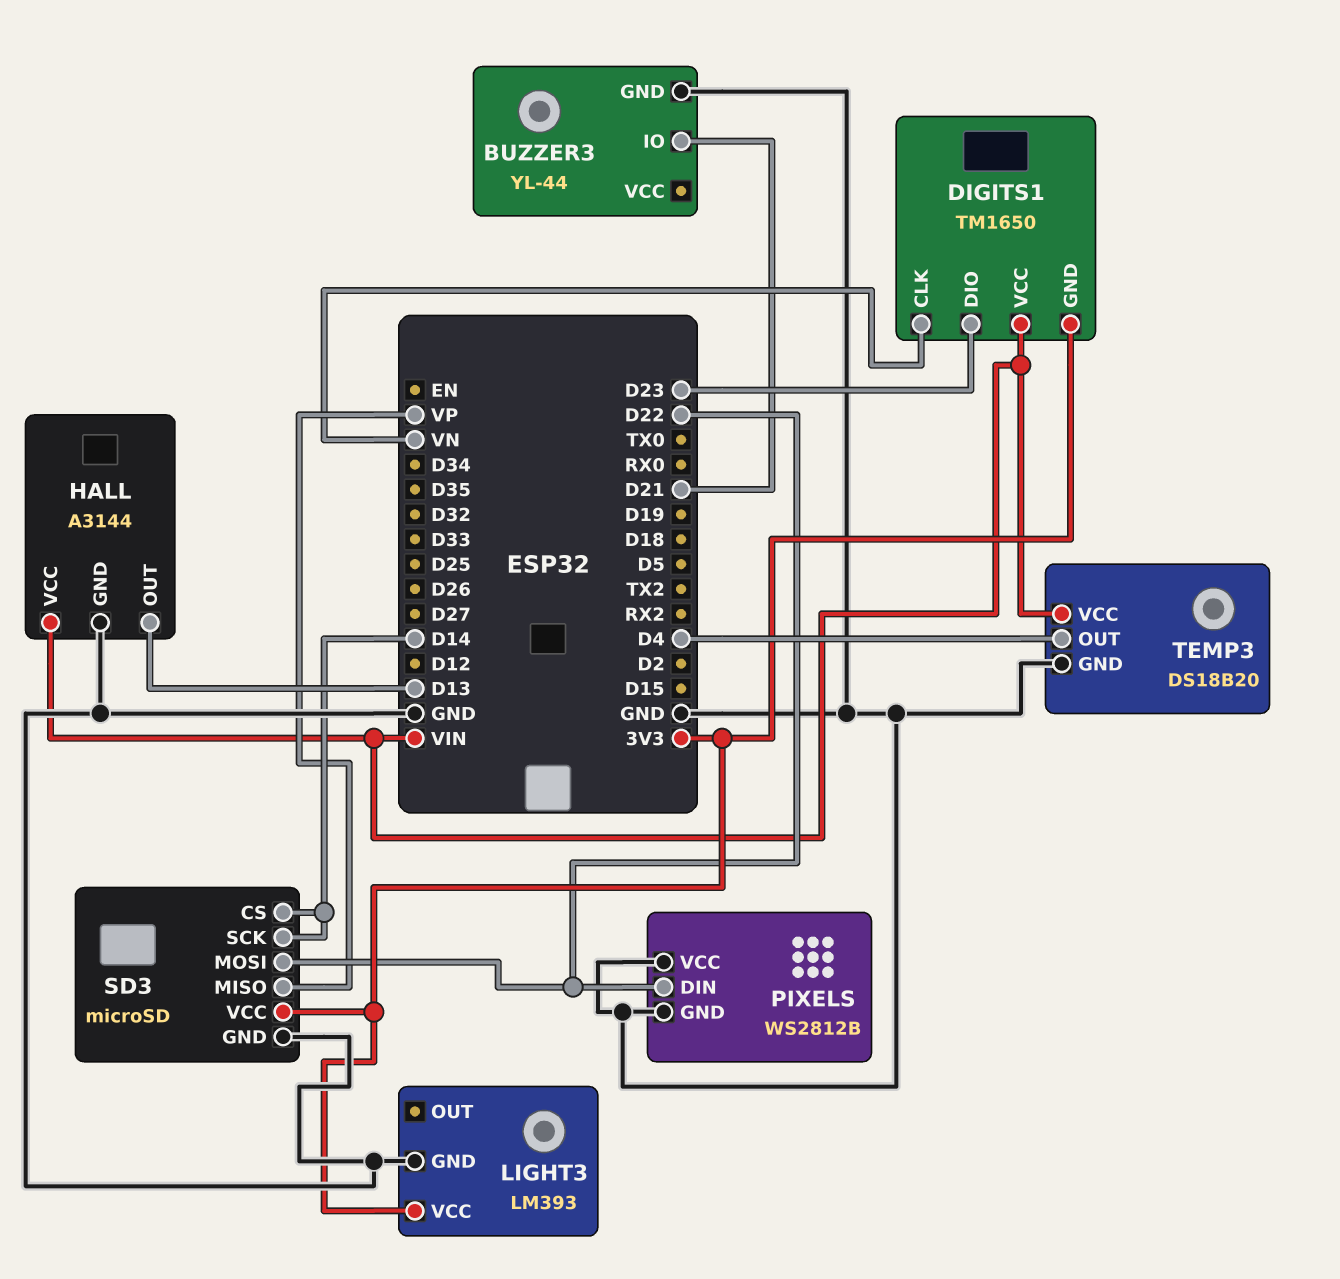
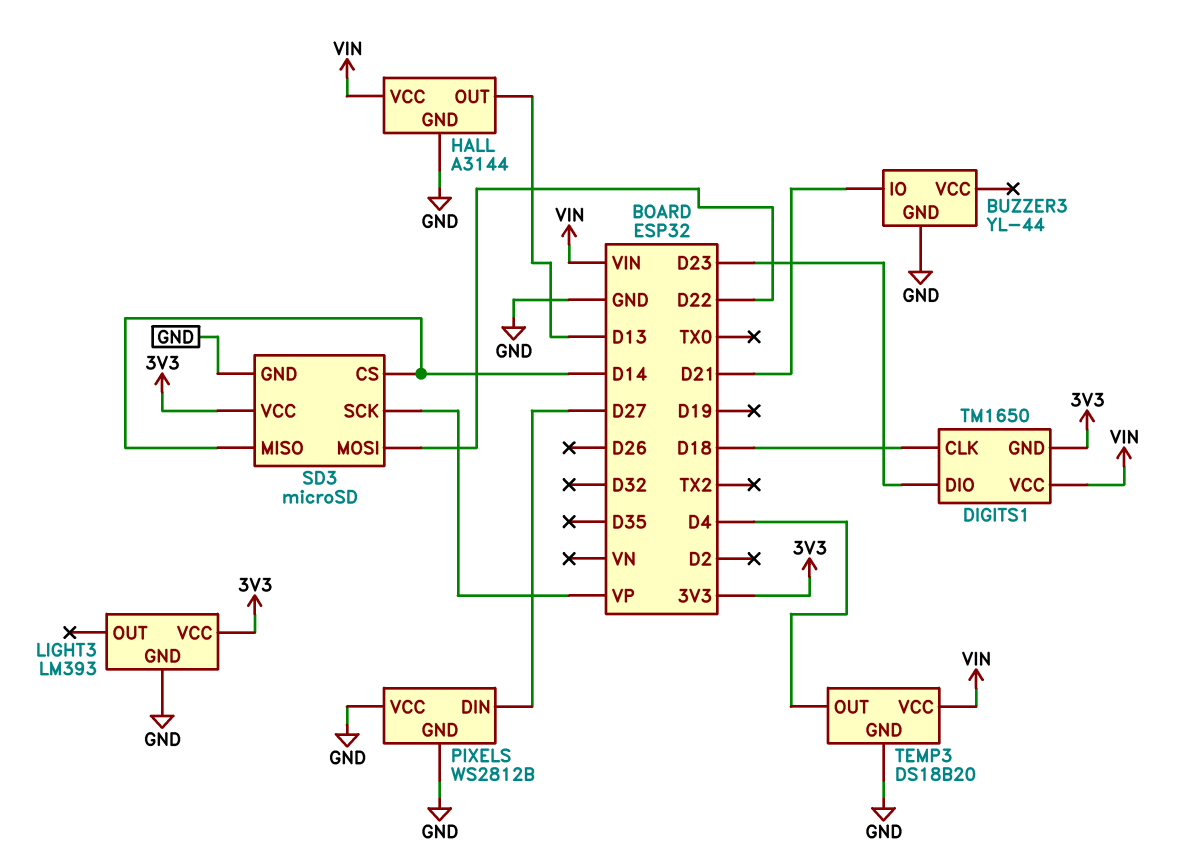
DIGITS1 pin CLK: VN -> D18
PIXELS pin DIN: D22 -> D27
SD3 pin MISO: VP -> D14
SD3 pin SCK: D14 -> VP

